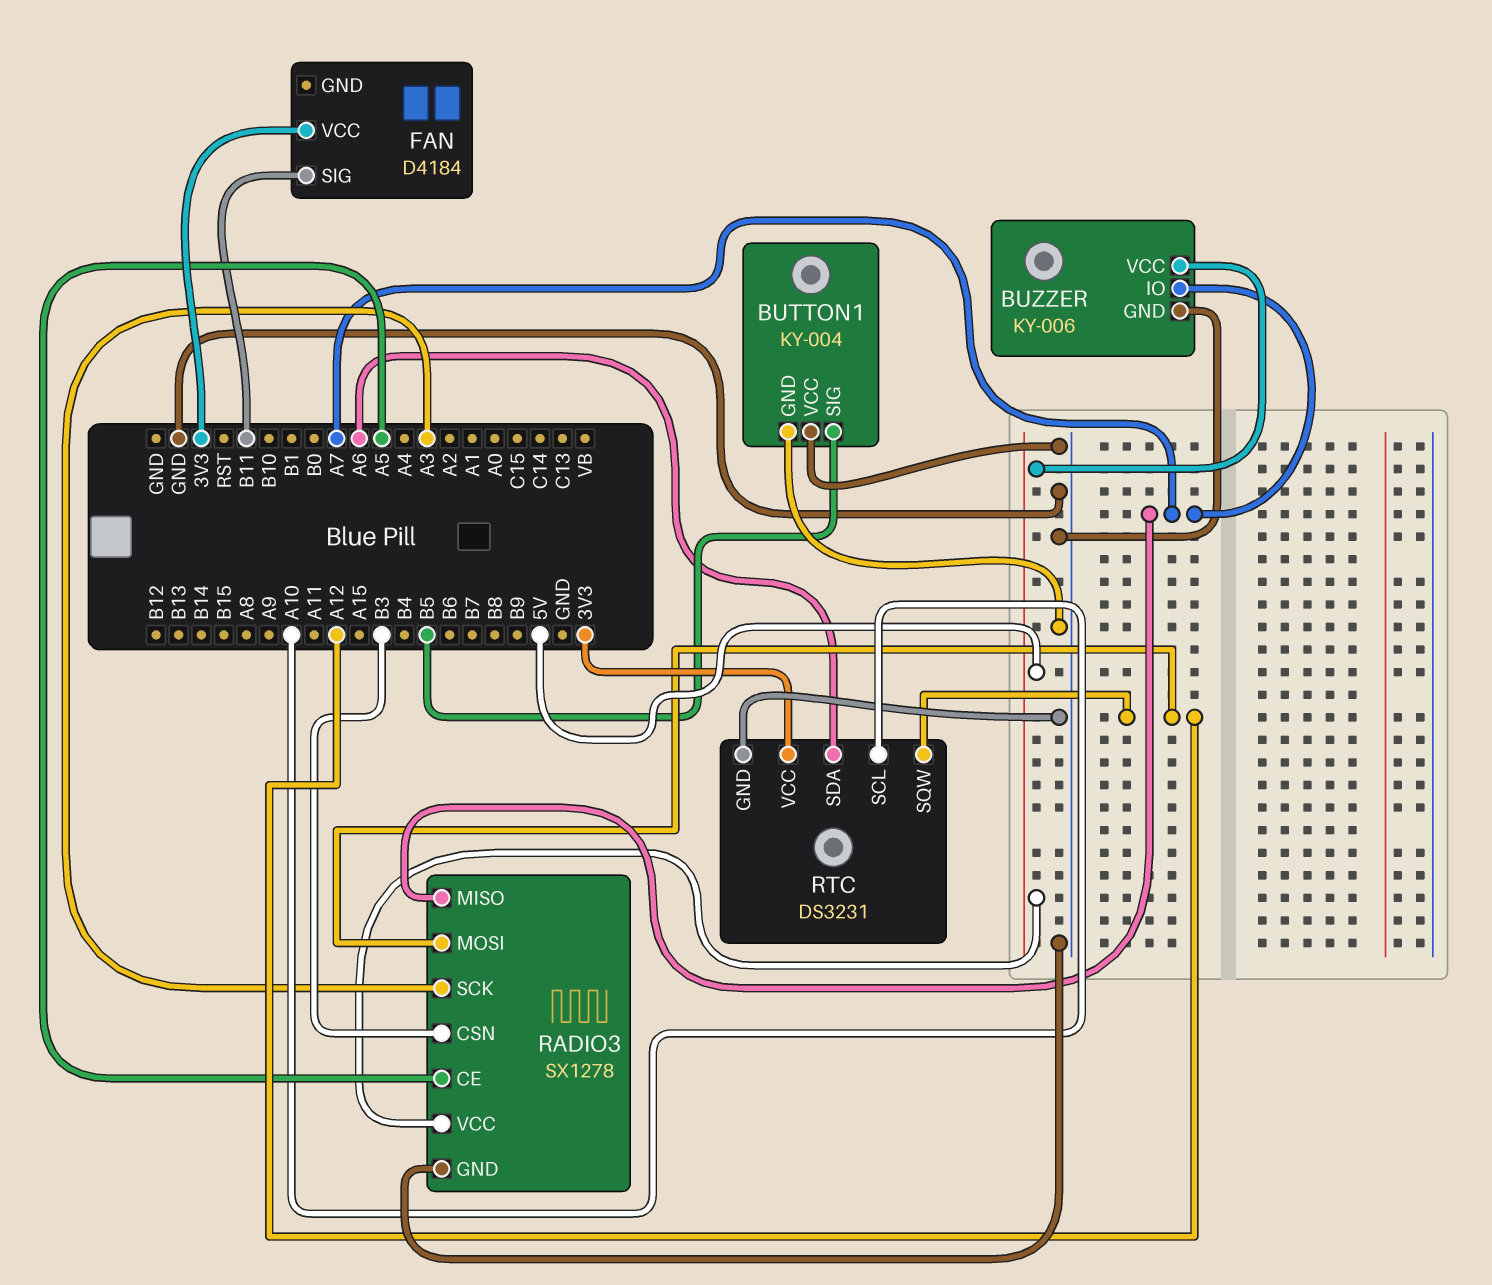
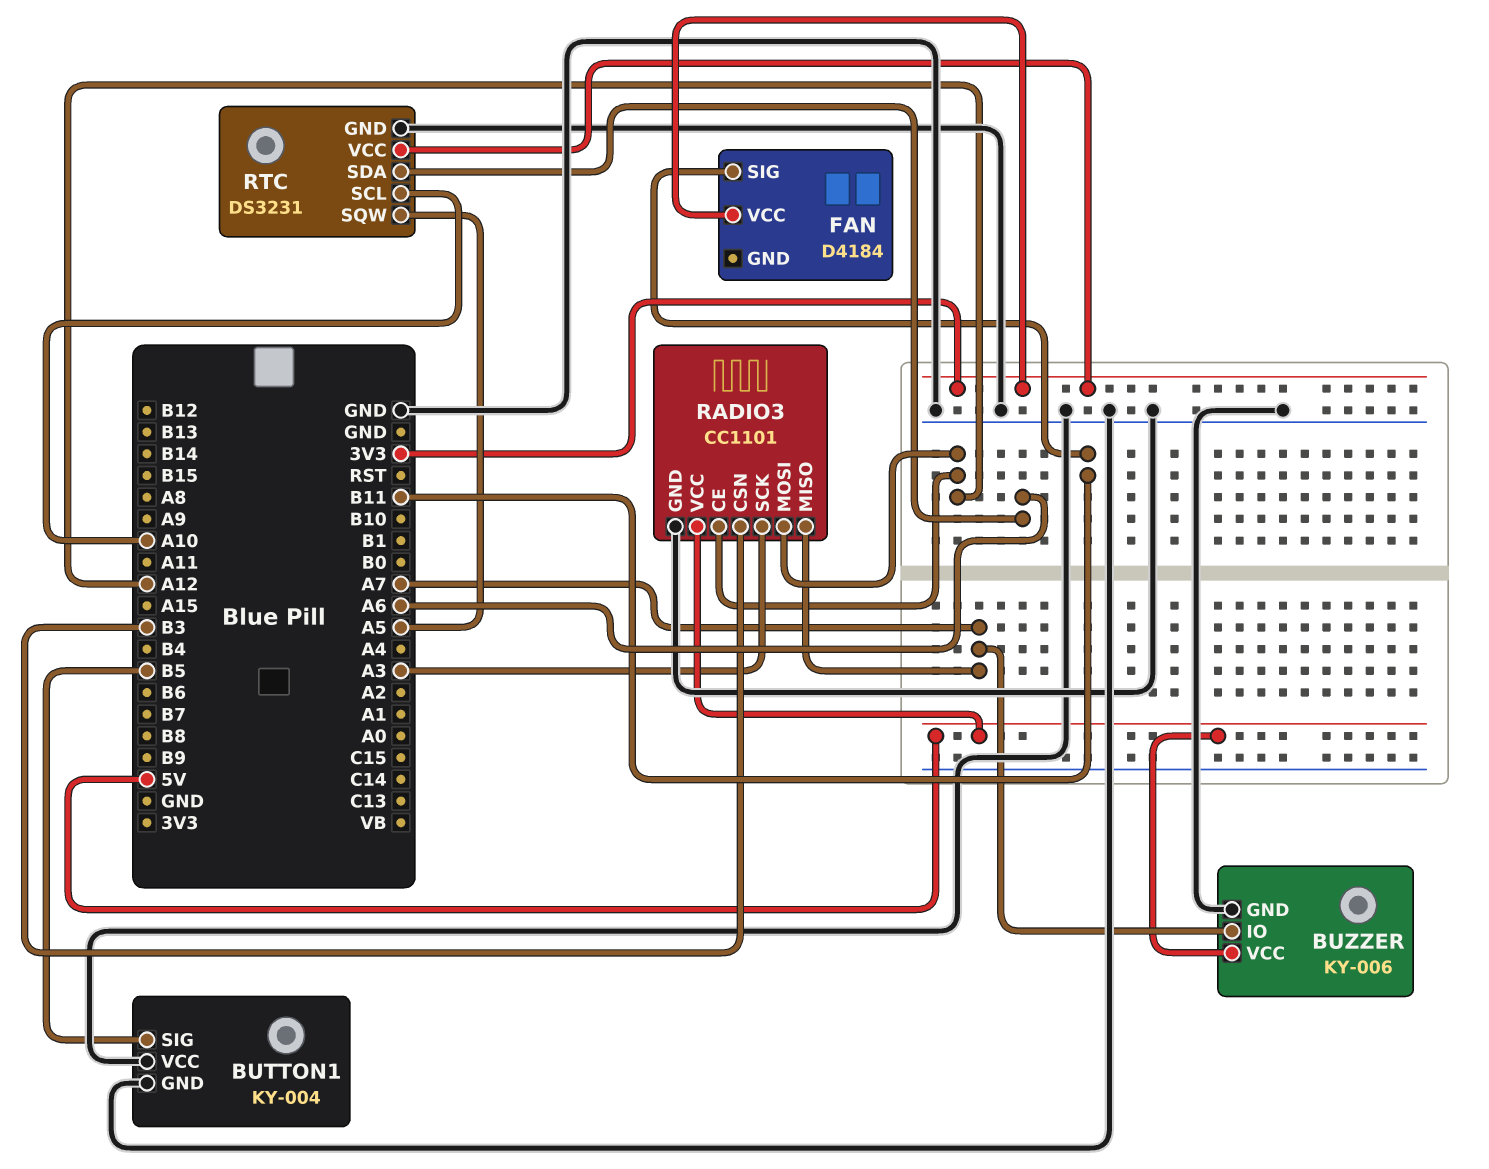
RADIO3: SX1278 -> CC1101
RADIO3 pin CE: A5 -> A12
RTC pin SQW: A12 -> A5

